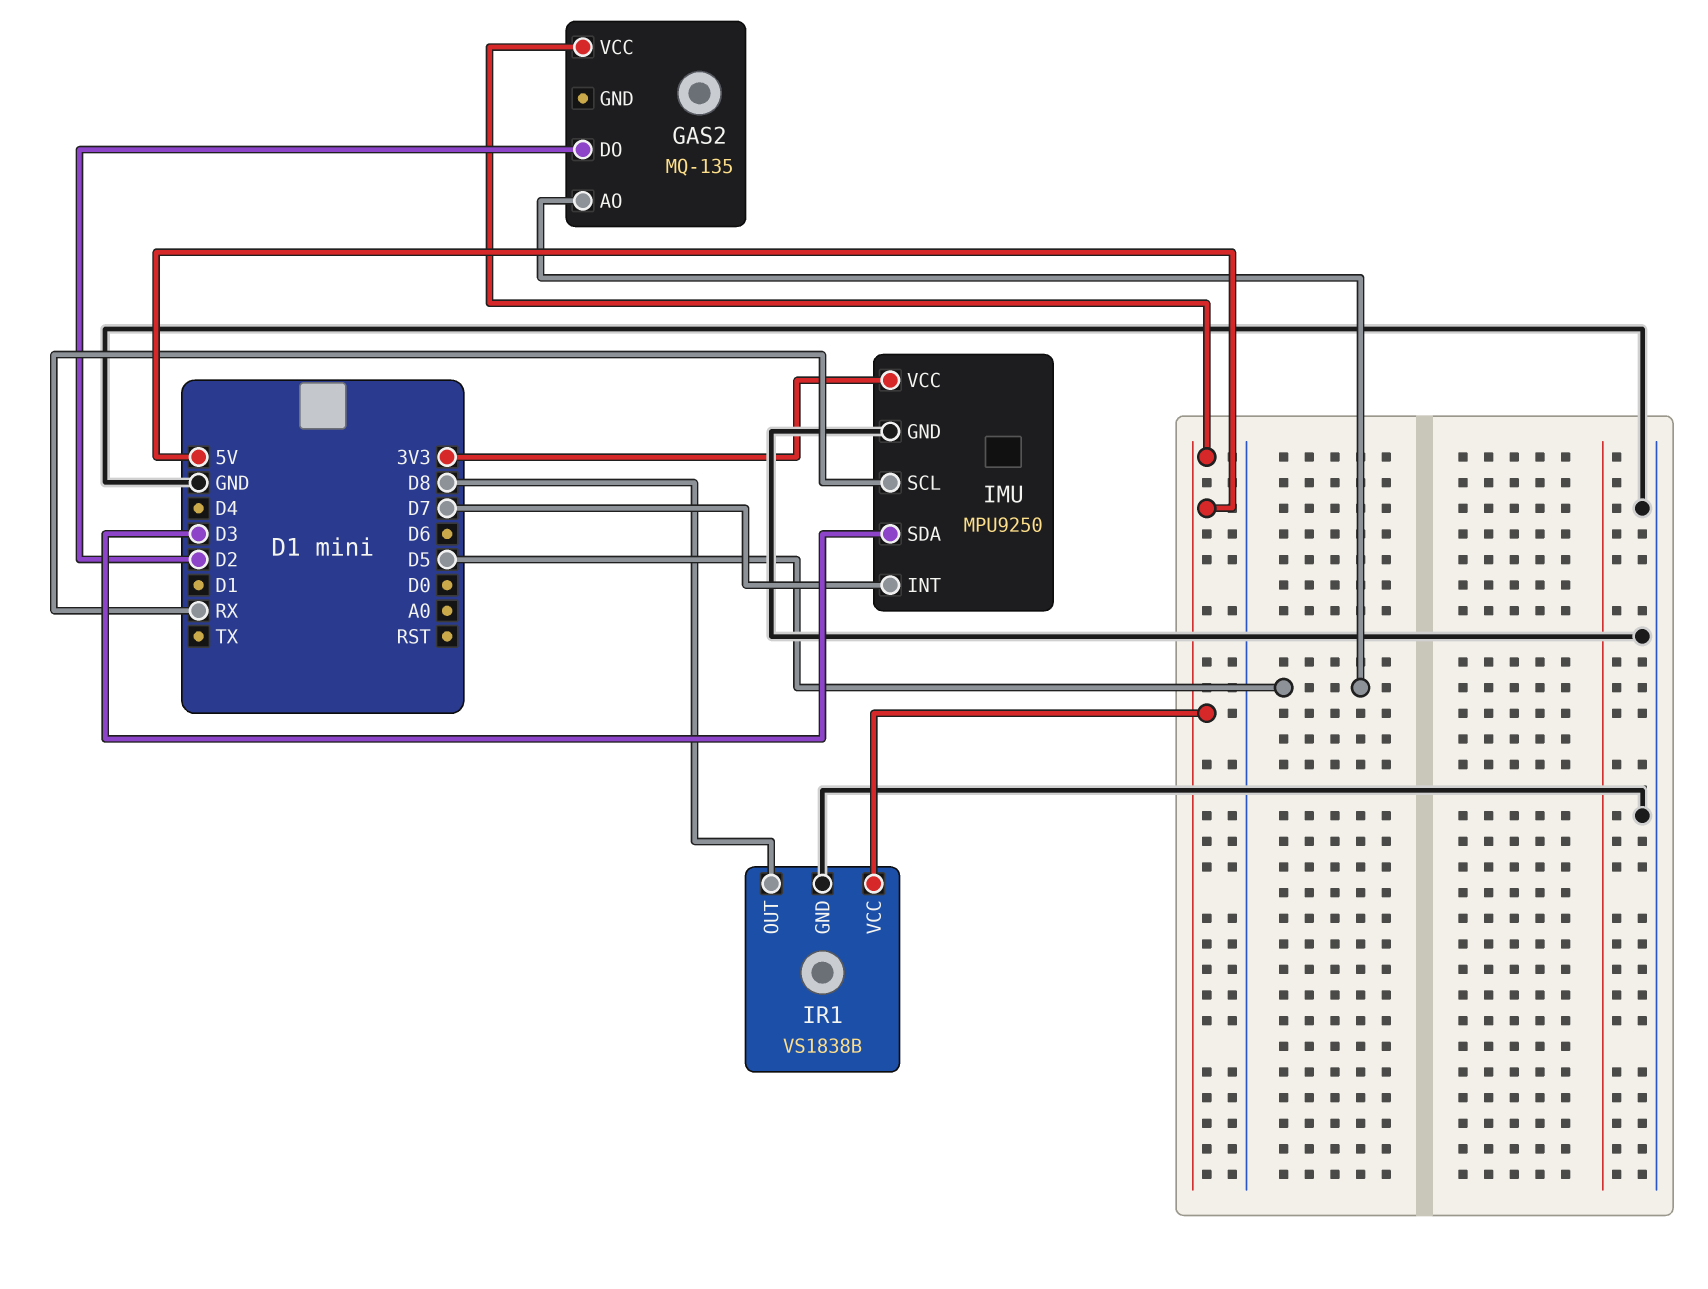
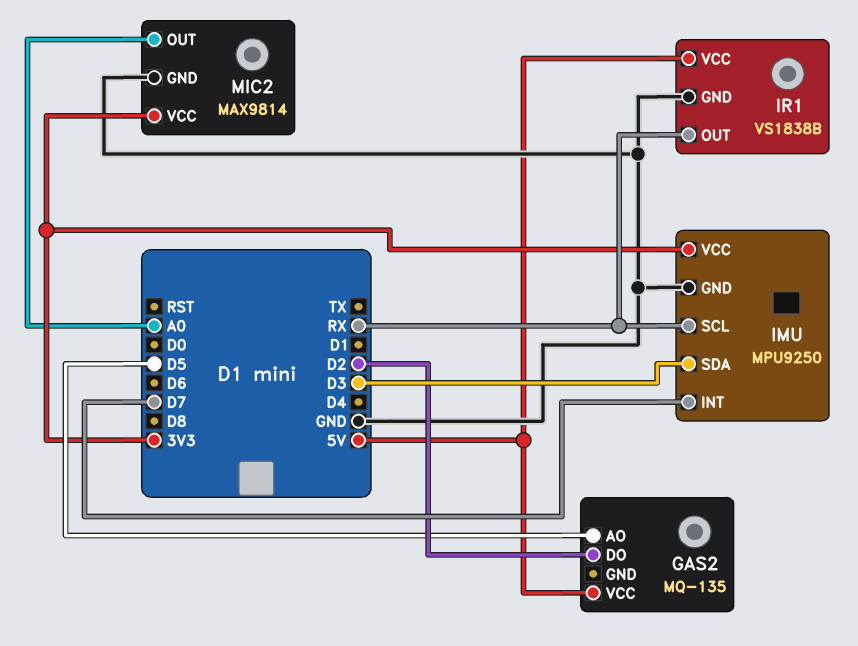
IR1 pin OUT: D8 -> RX
MIC2: none -> MAX9814
MIC2 pin GND: none -> GND
MIC2 pin OUT: none -> A0
MIC2 pin VCC: none -> 3V3

